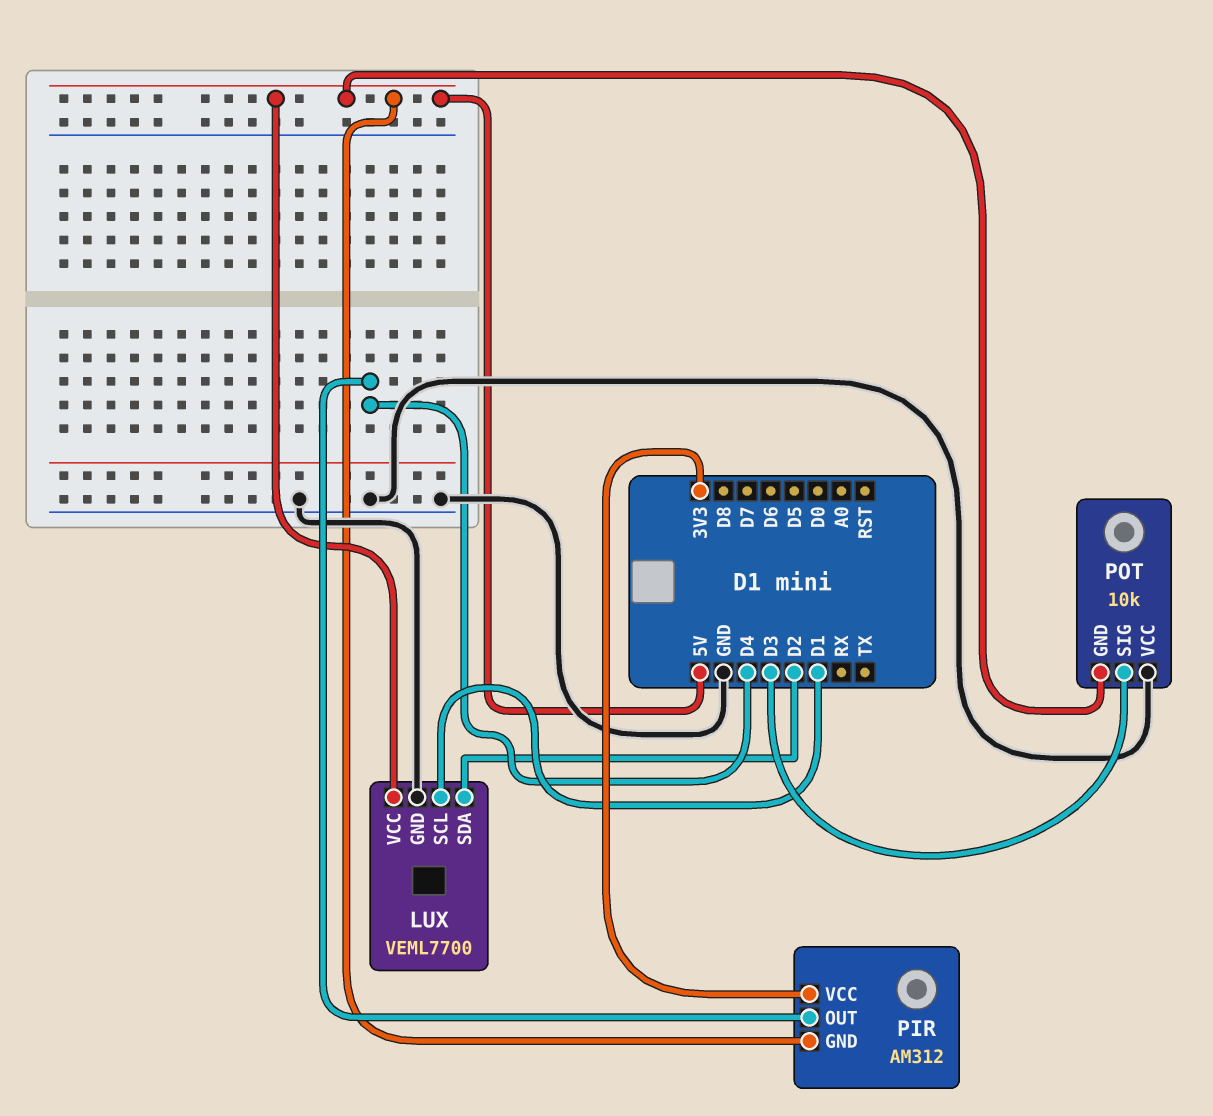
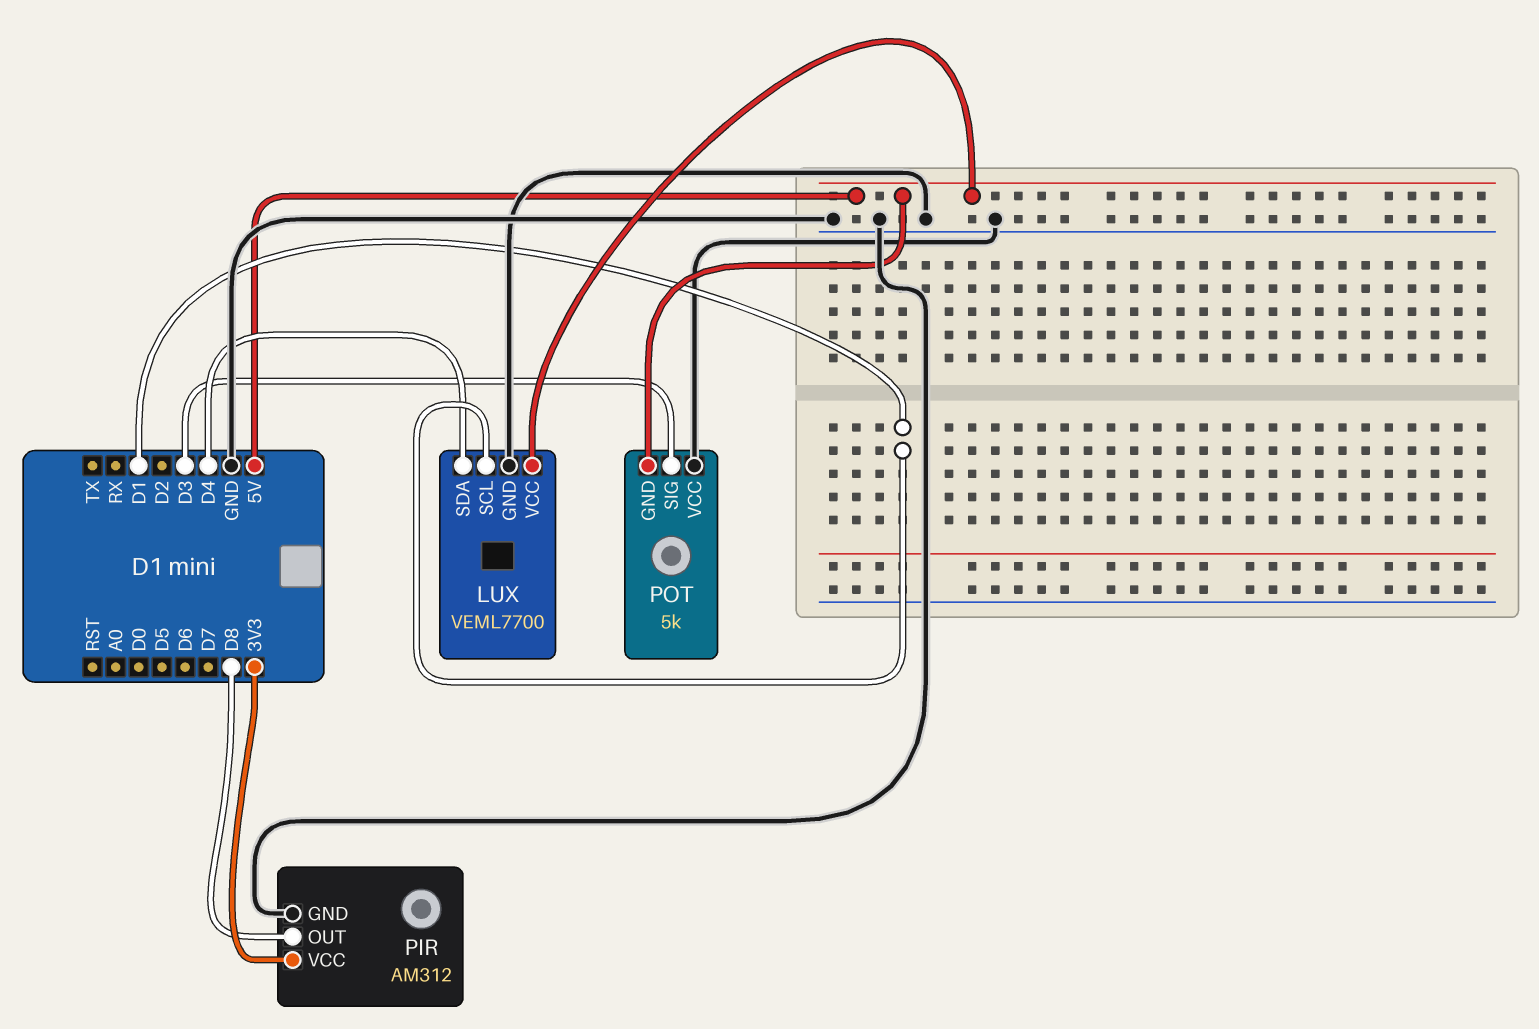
LUX pin SDA: D2 -> D4
PIR pin GND: 5V -> GND
PIR pin OUT: D4 -> D8
POT: 10k -> 5k

